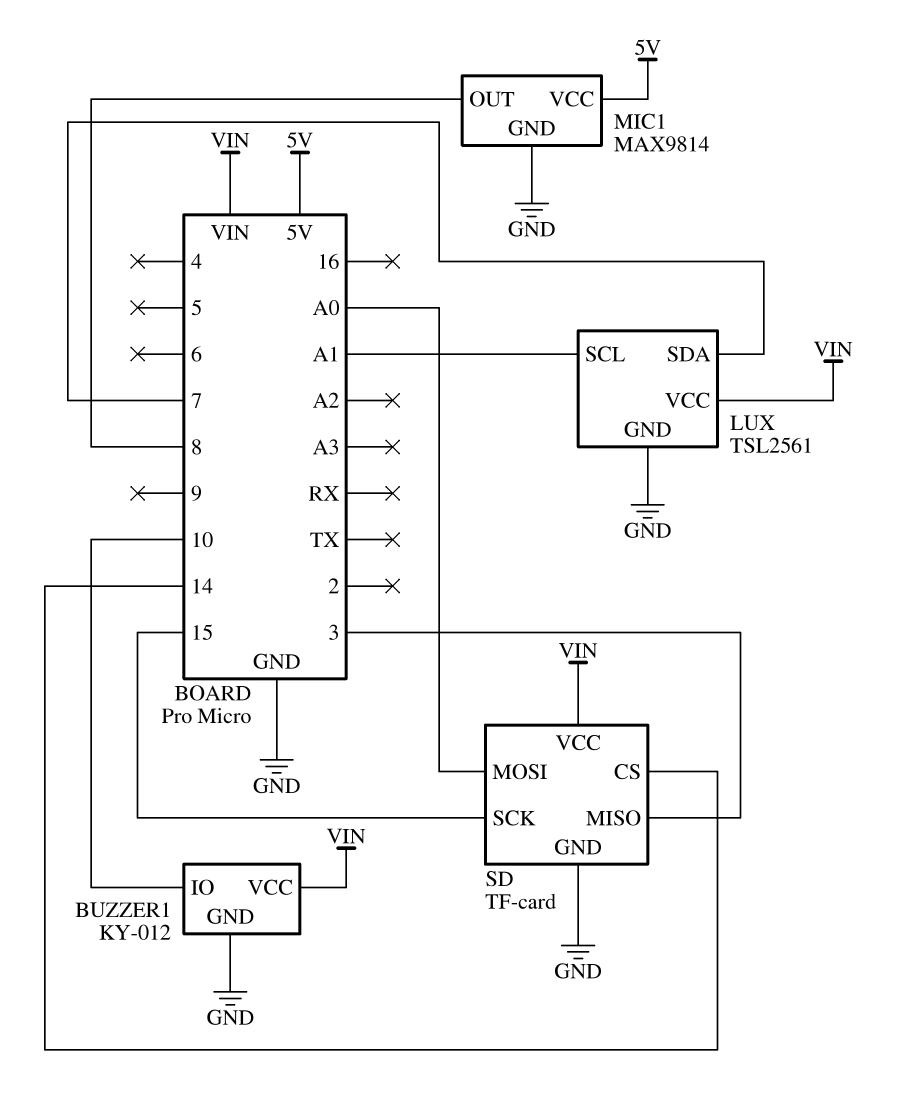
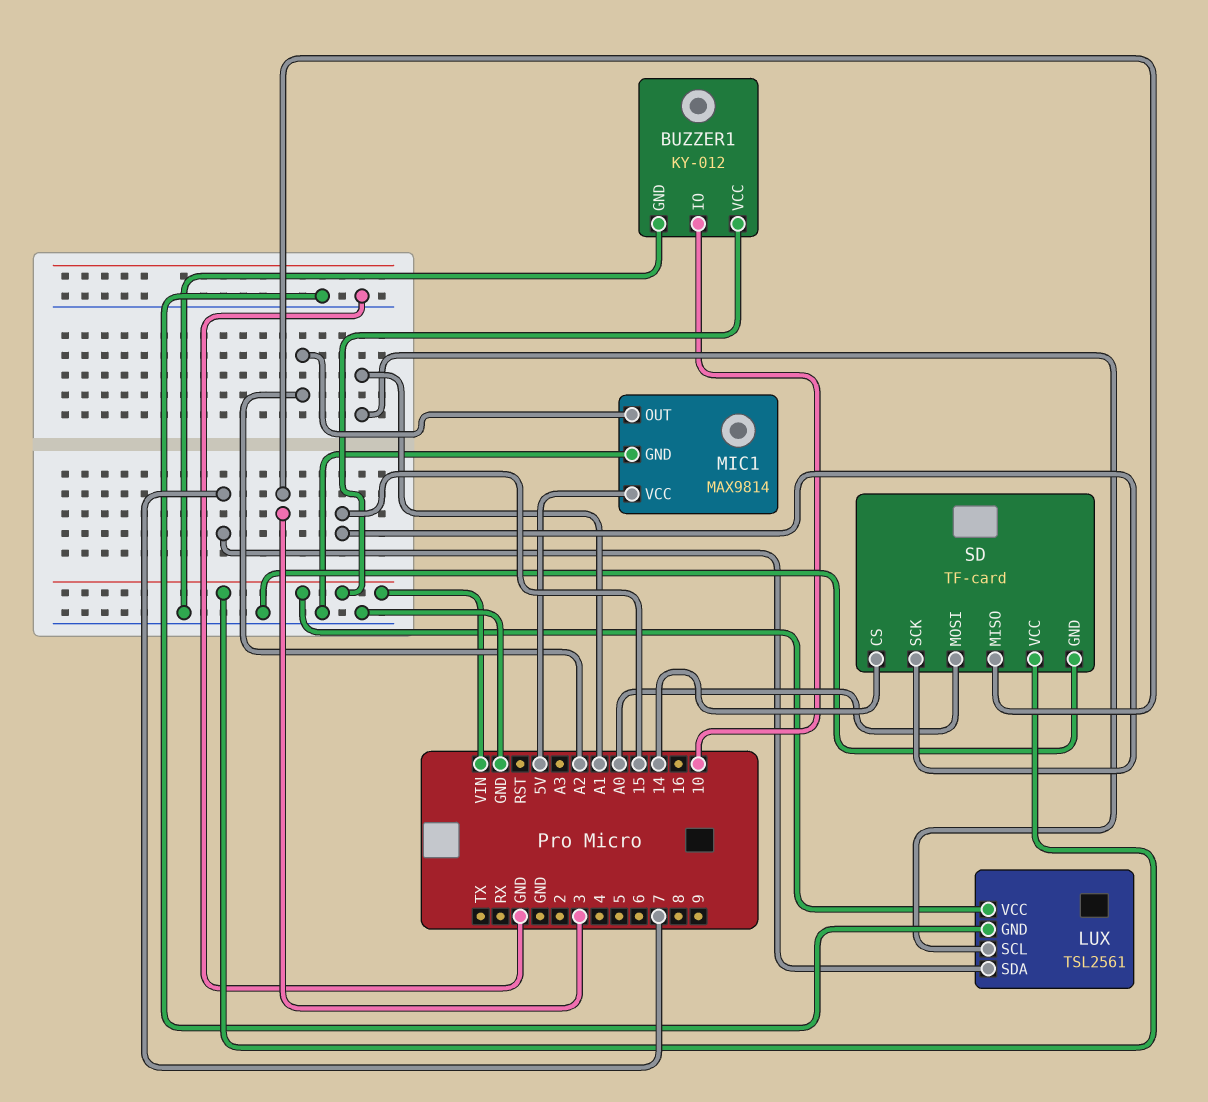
MIC1 pin OUT: 8 -> A2

